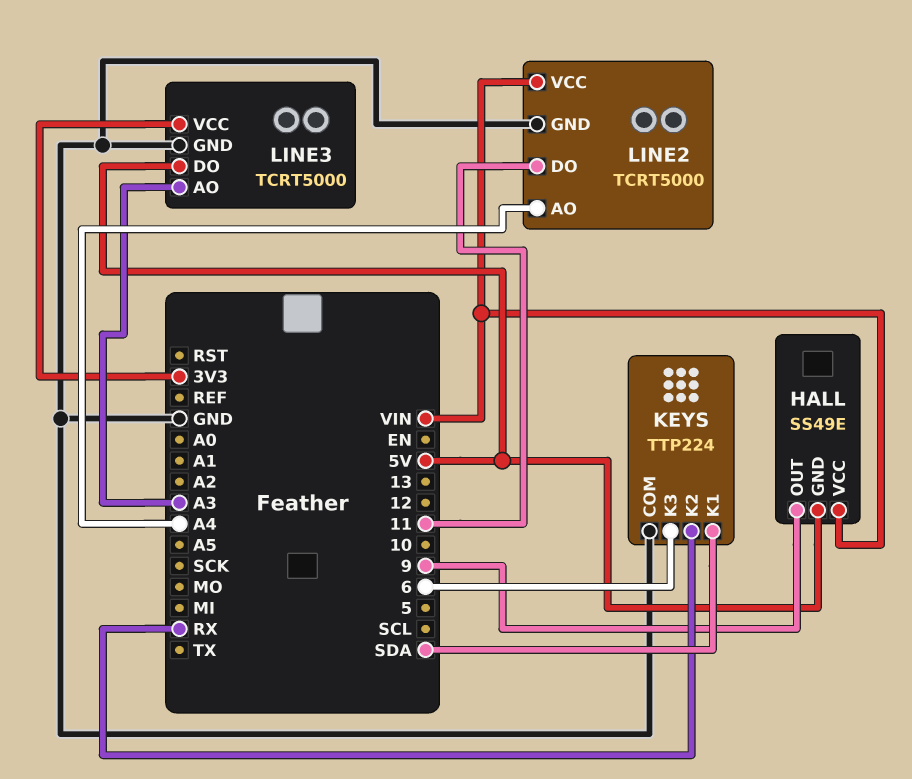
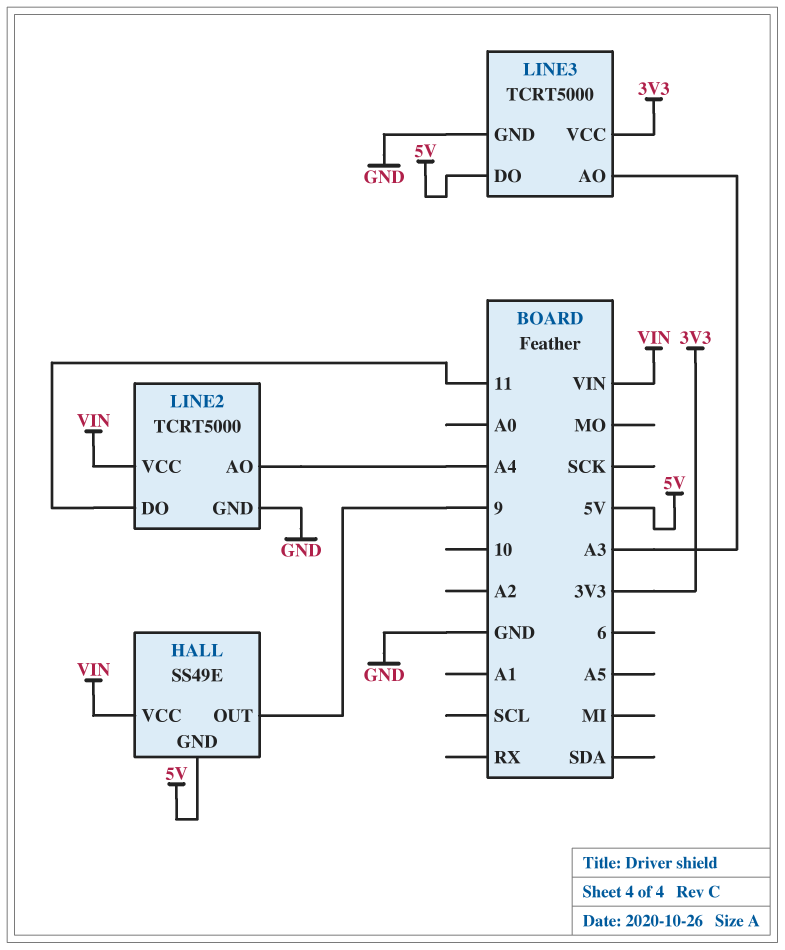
KEYS: TTP224 -> none
KEYS pin COM: GND -> none
KEYS pin K1: SDA -> none
KEYS pin K2: RX -> none
KEYS pin K3: 6 -> none

